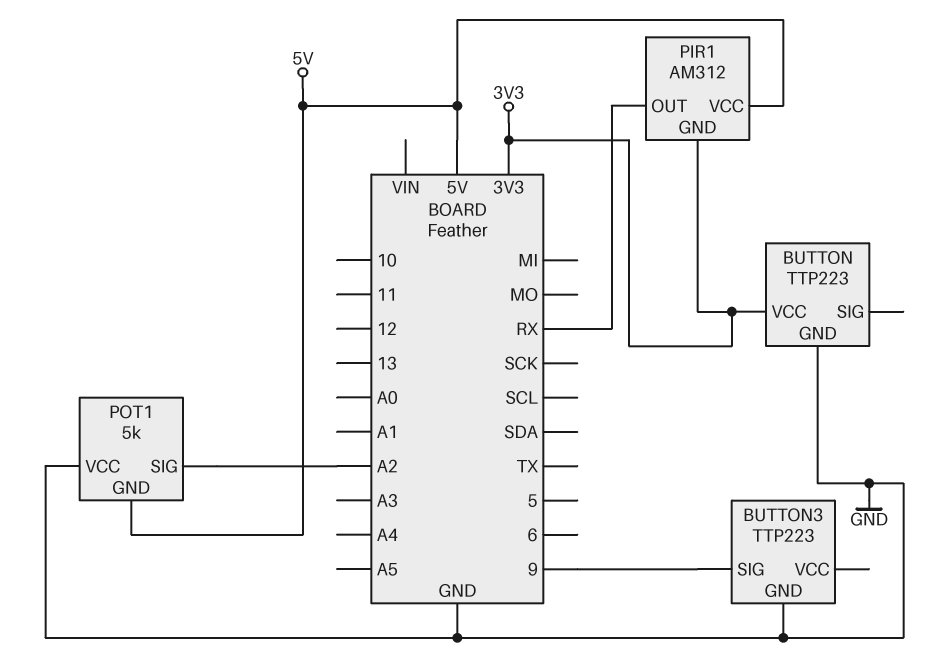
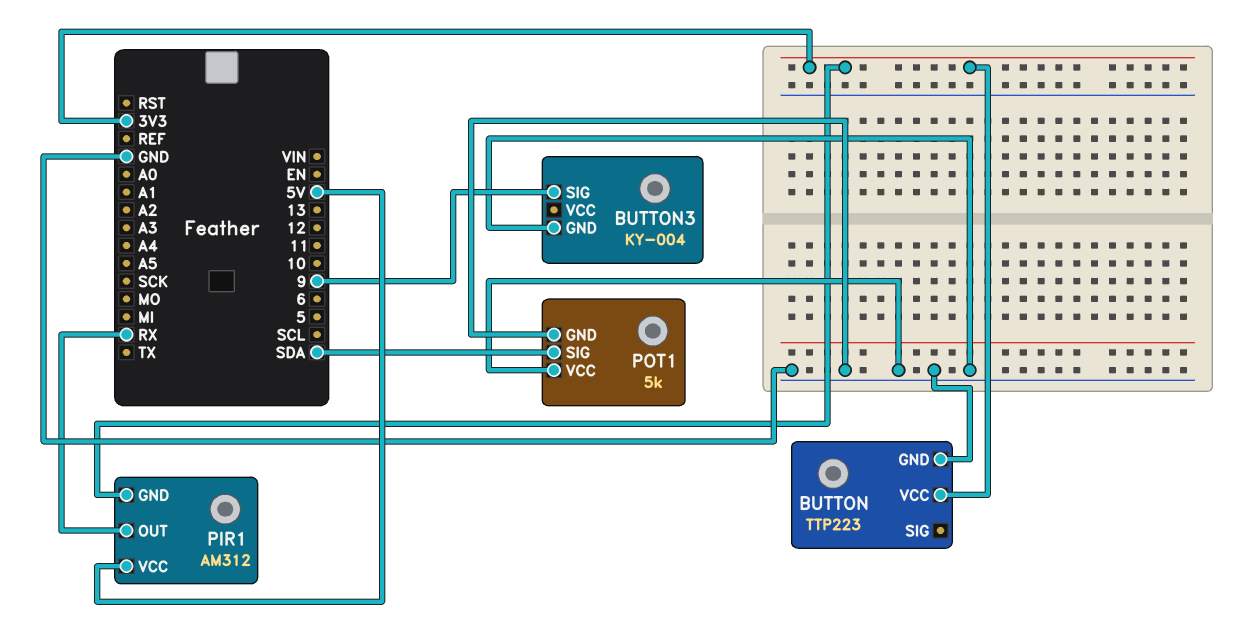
BUTTON3: TTP223 -> KY-004
POT1 pin GND: 5V -> GND
POT1 pin SIG: A2 -> SDA

